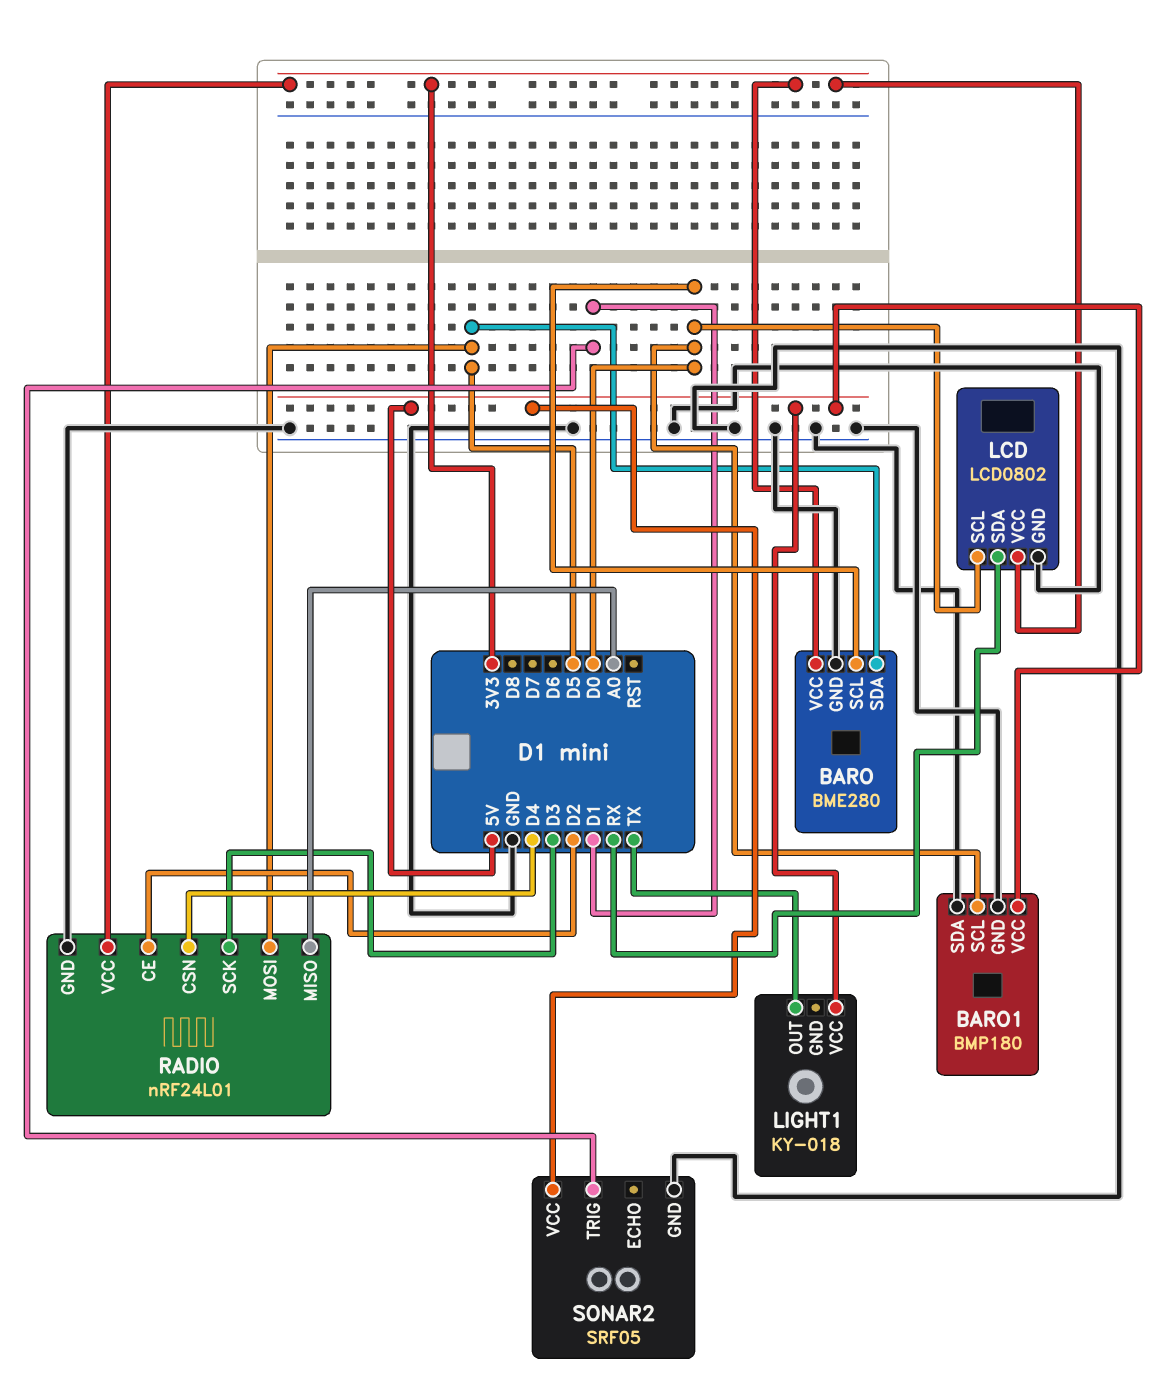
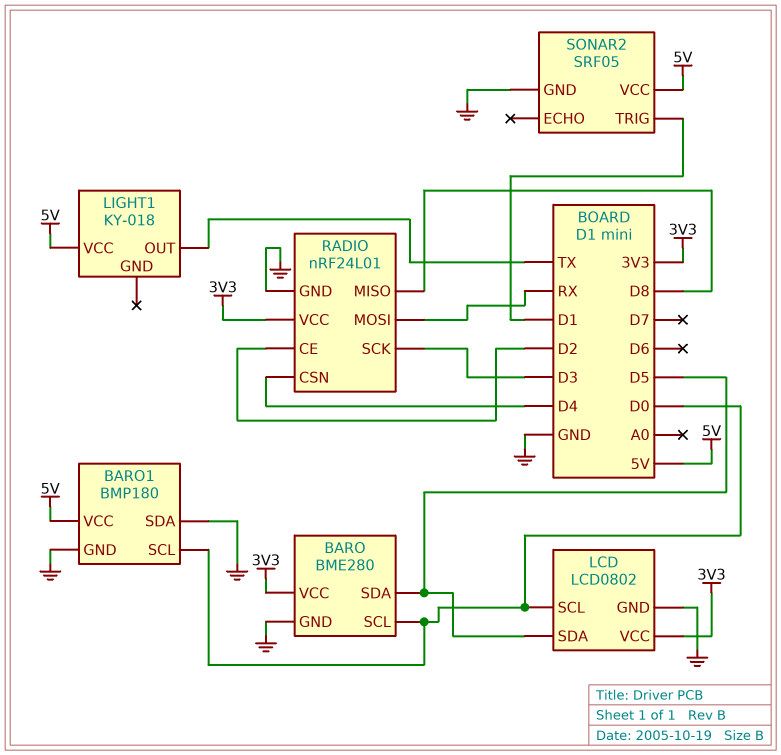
LCD pin SDA: RX -> D5
RADIO pin MISO: A0 -> D8
RADIO pin MOSI: D5 -> RX

